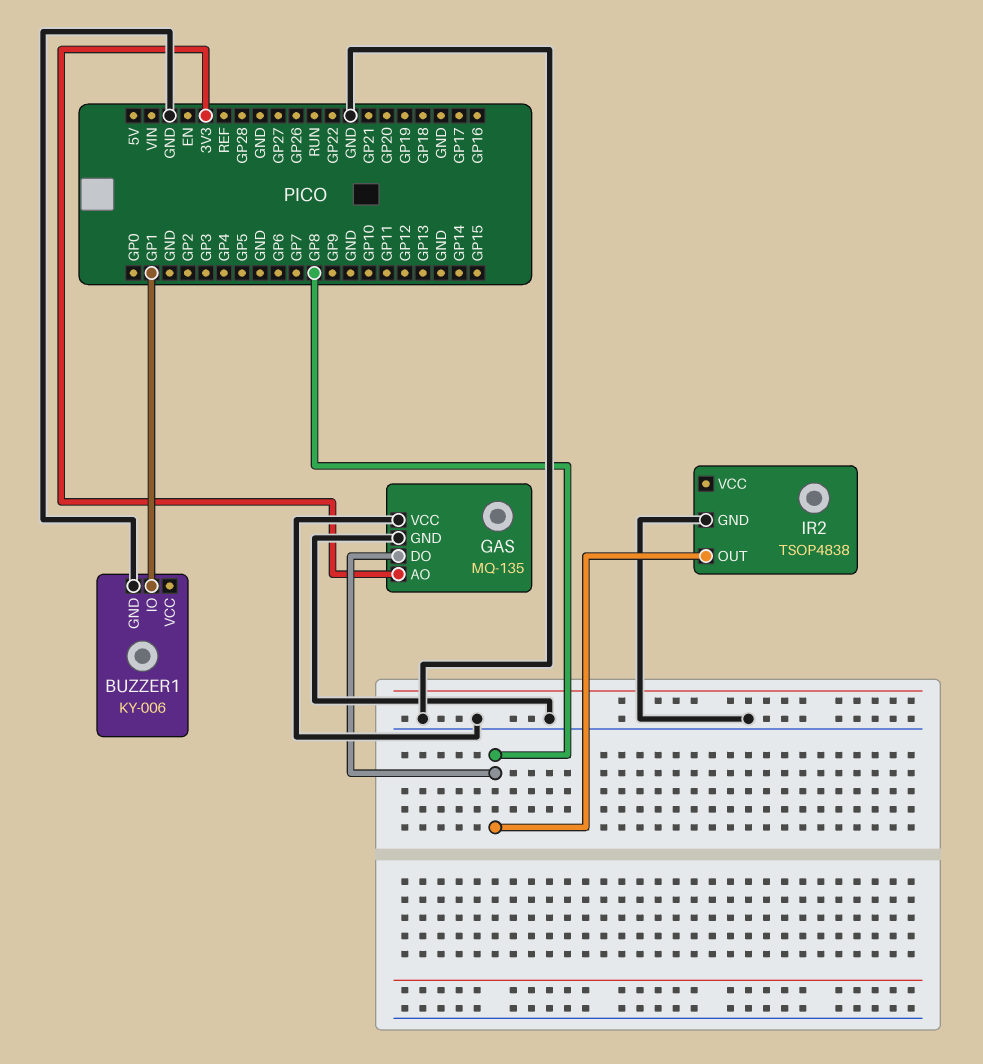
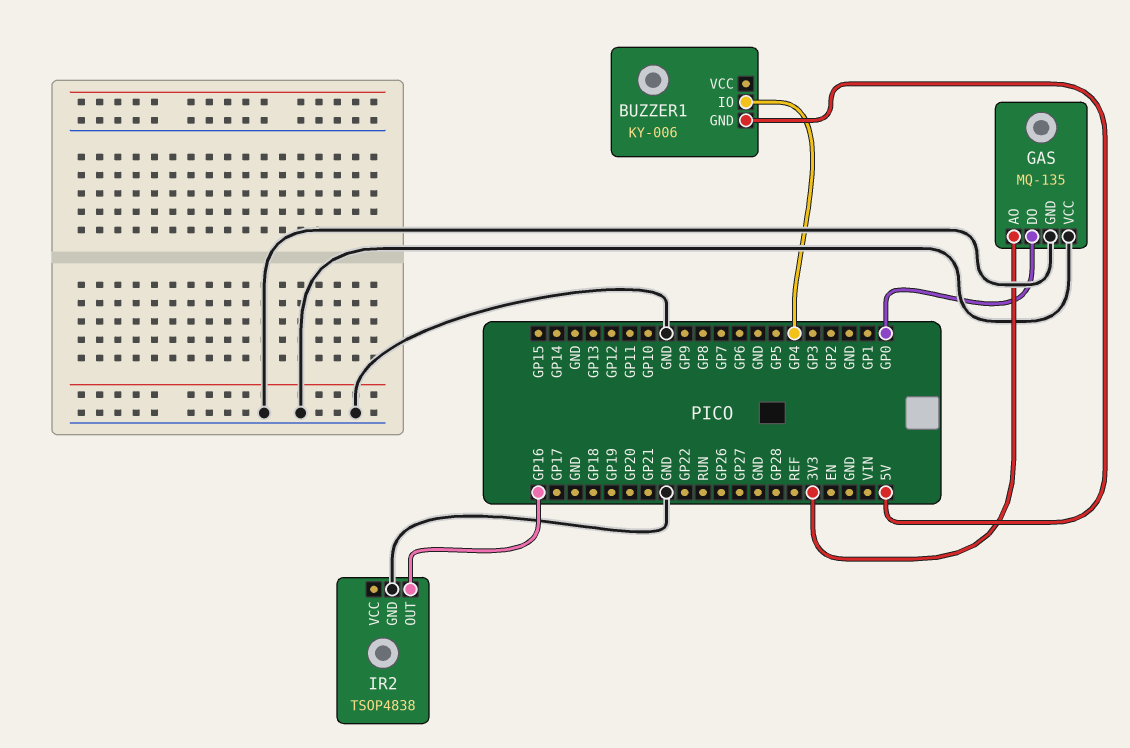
BUZZER1 pin GND: GND -> 5V
BUZZER1 pin IO: GP1 -> GP4
GAS pin DO: GP8 -> GP0
IR2 pin OUT: GP8 -> GP16

